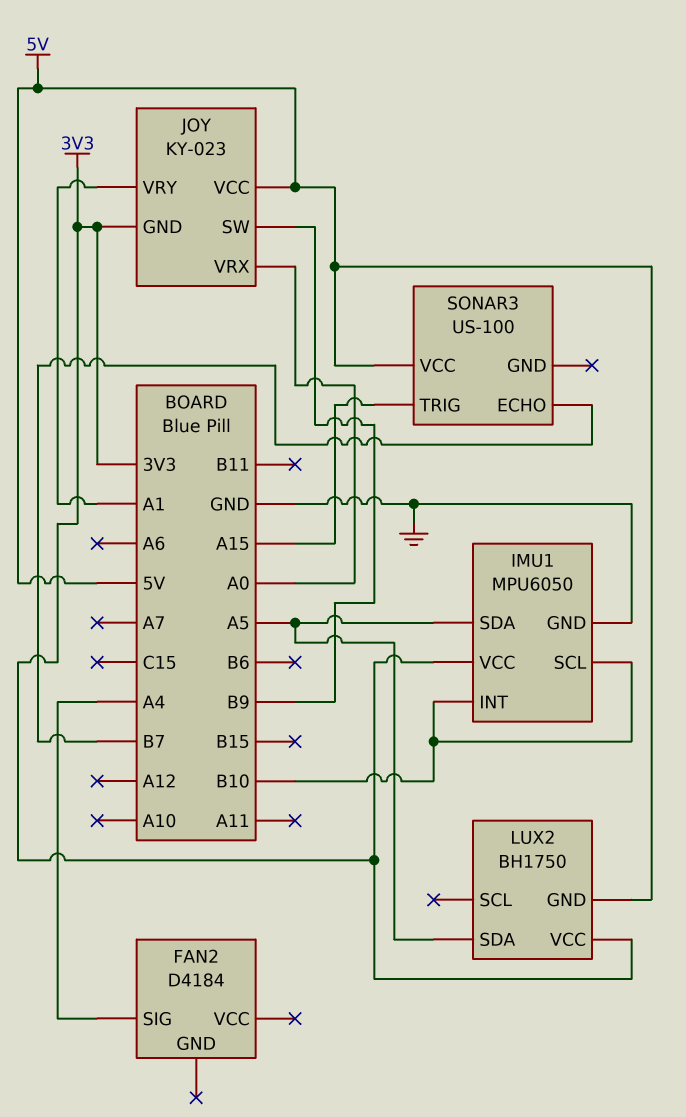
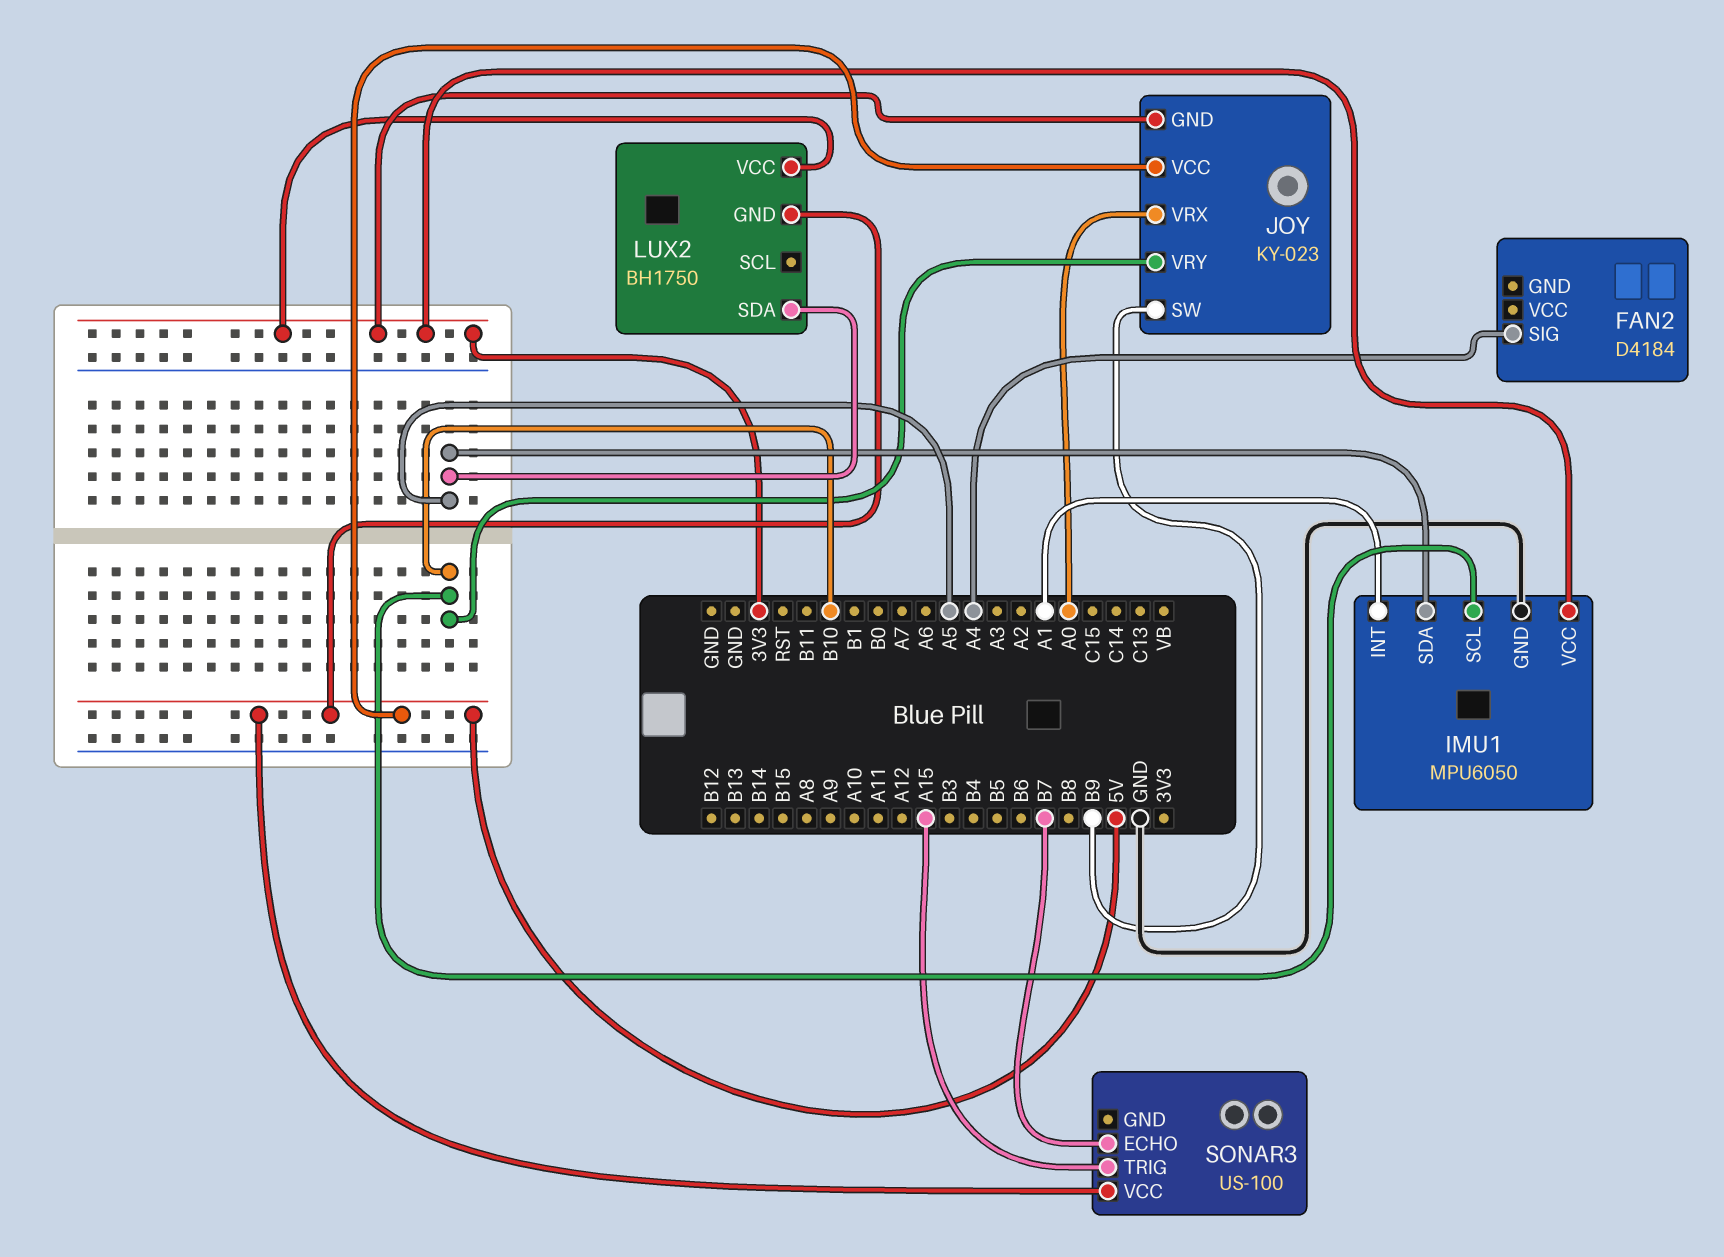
IMU1 pin INT: B10 -> A1
JOY pin VRY: A1 -> B10

